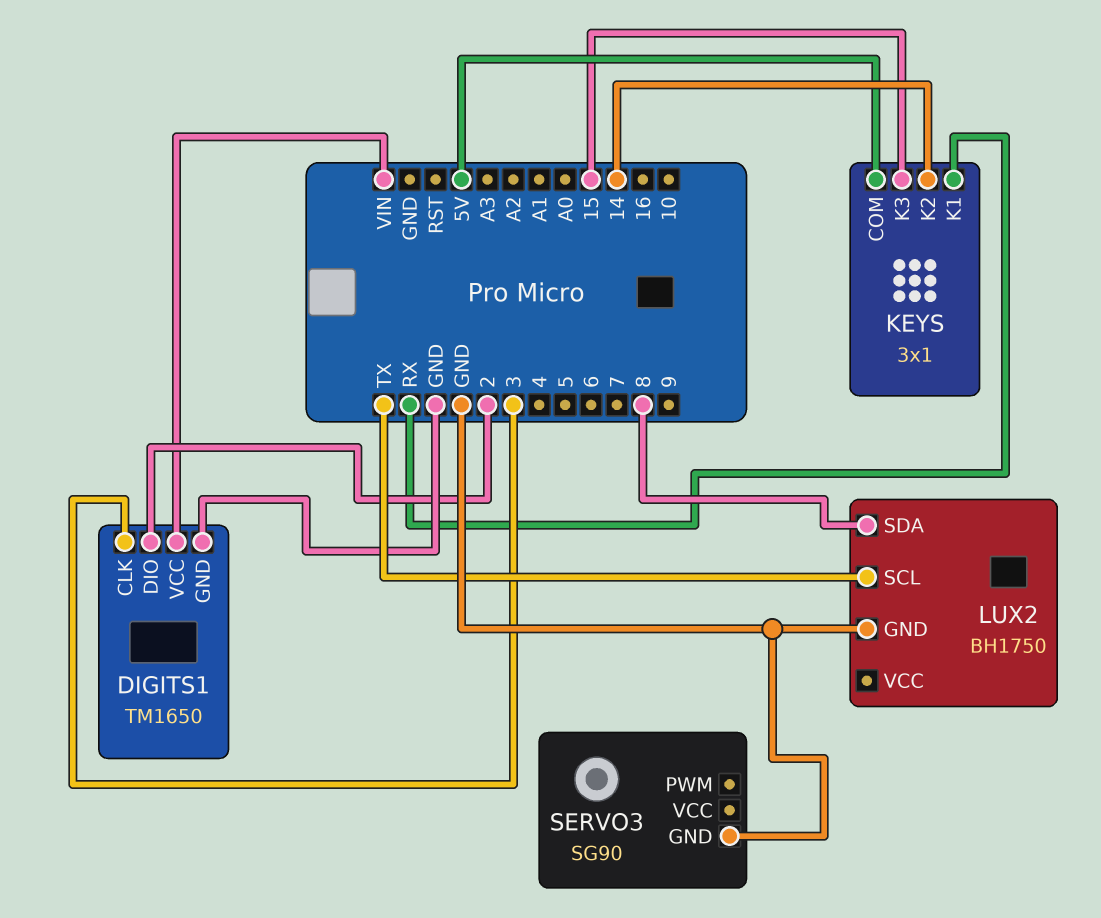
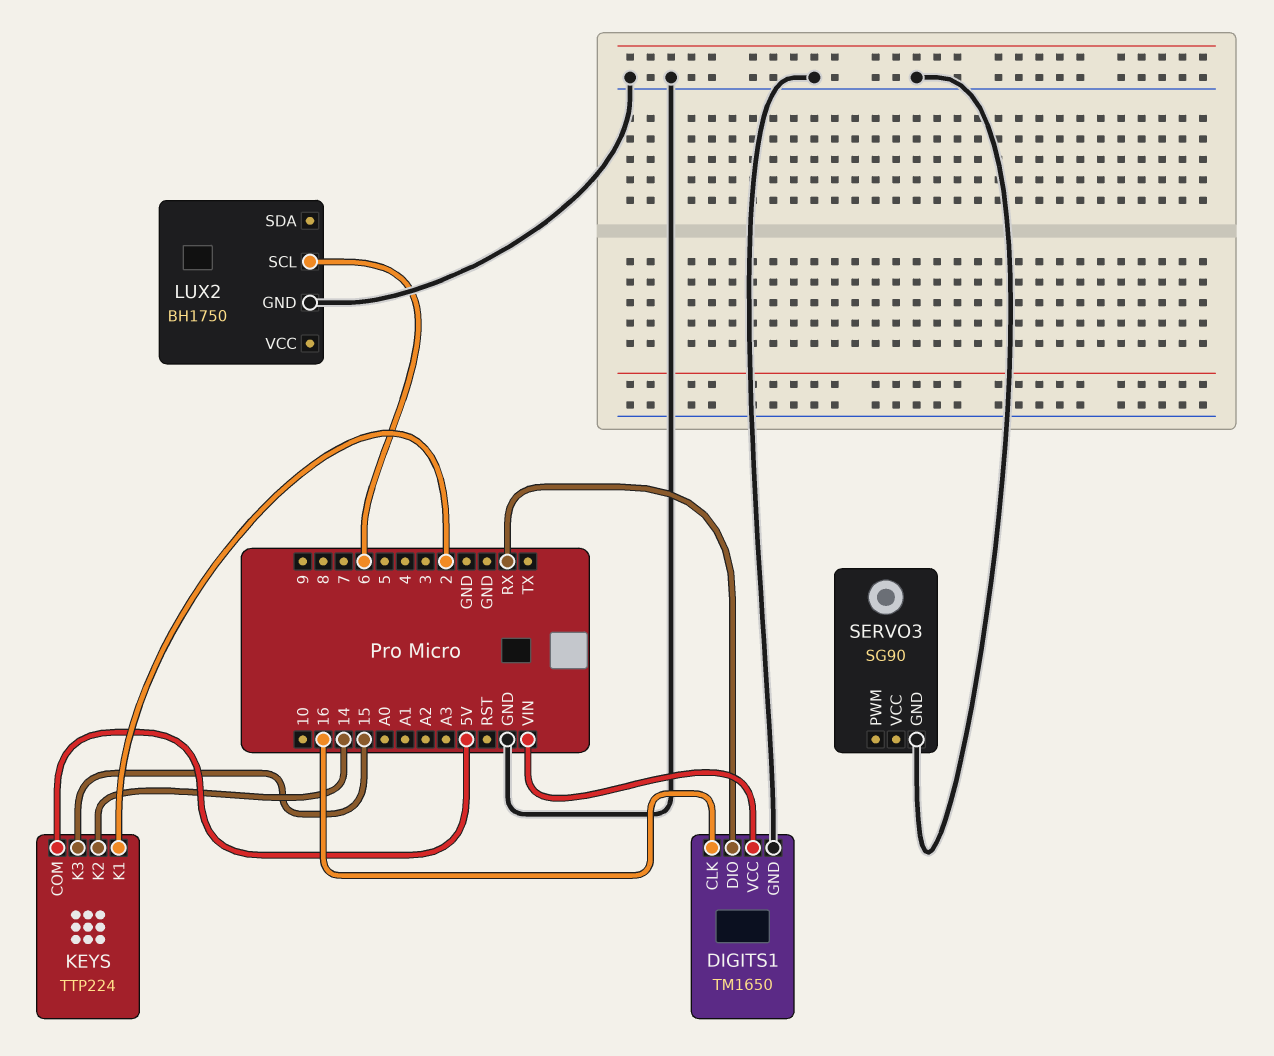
DIGITS1 pin CLK: 3 -> 16
DIGITS1 pin DIO: 2 -> RX
KEYS: 3x1 -> TTP224
KEYS pin K1: RX -> 2
LUX2 pin SCL: TX -> 6
LUX2 pin SDA: 8 -> none

